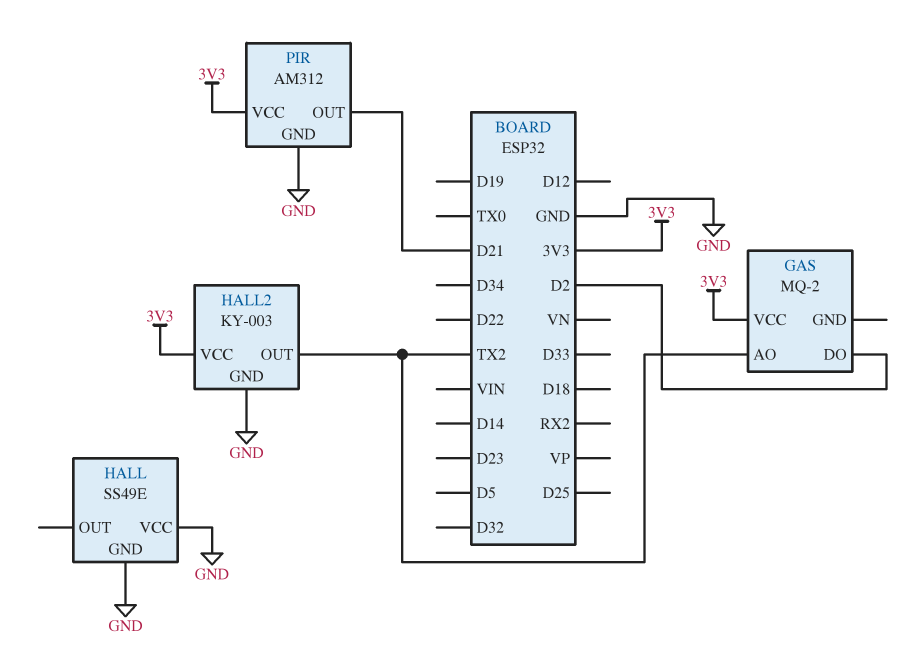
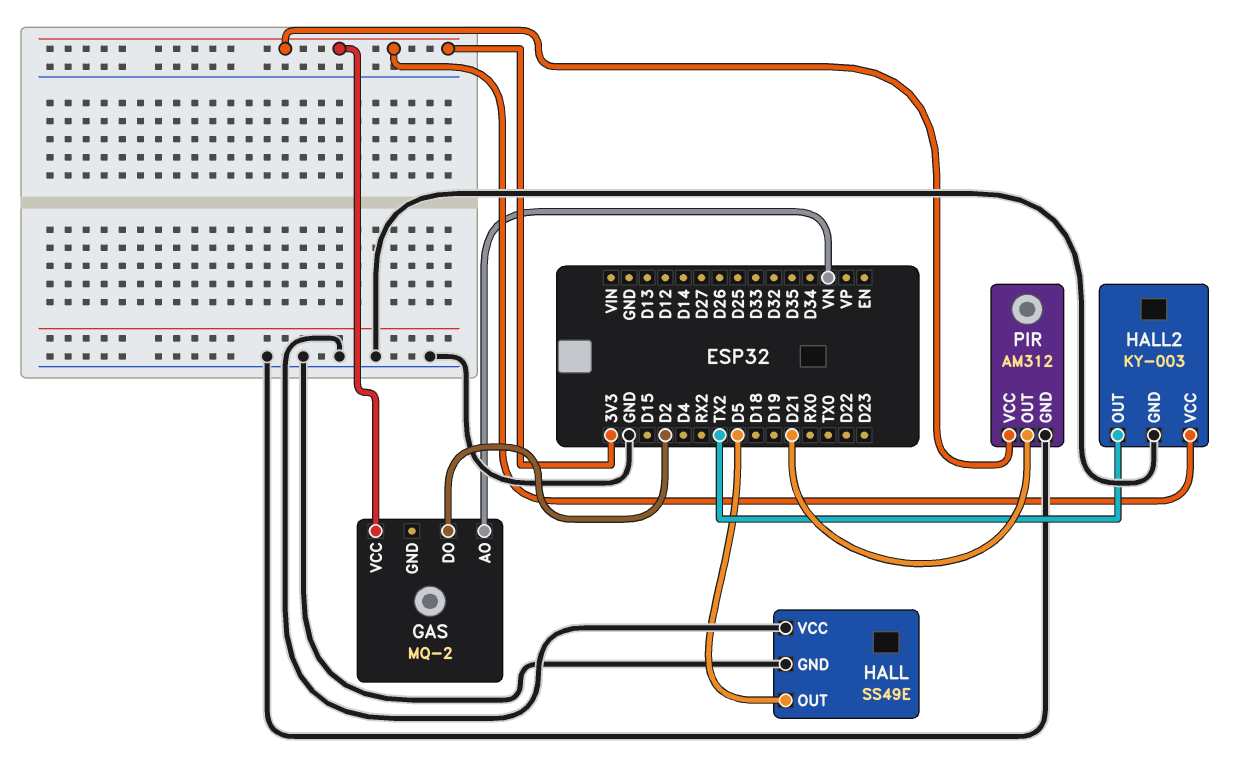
GAS pin AO: TX2 -> VN
HALL pin OUT: none -> D5

